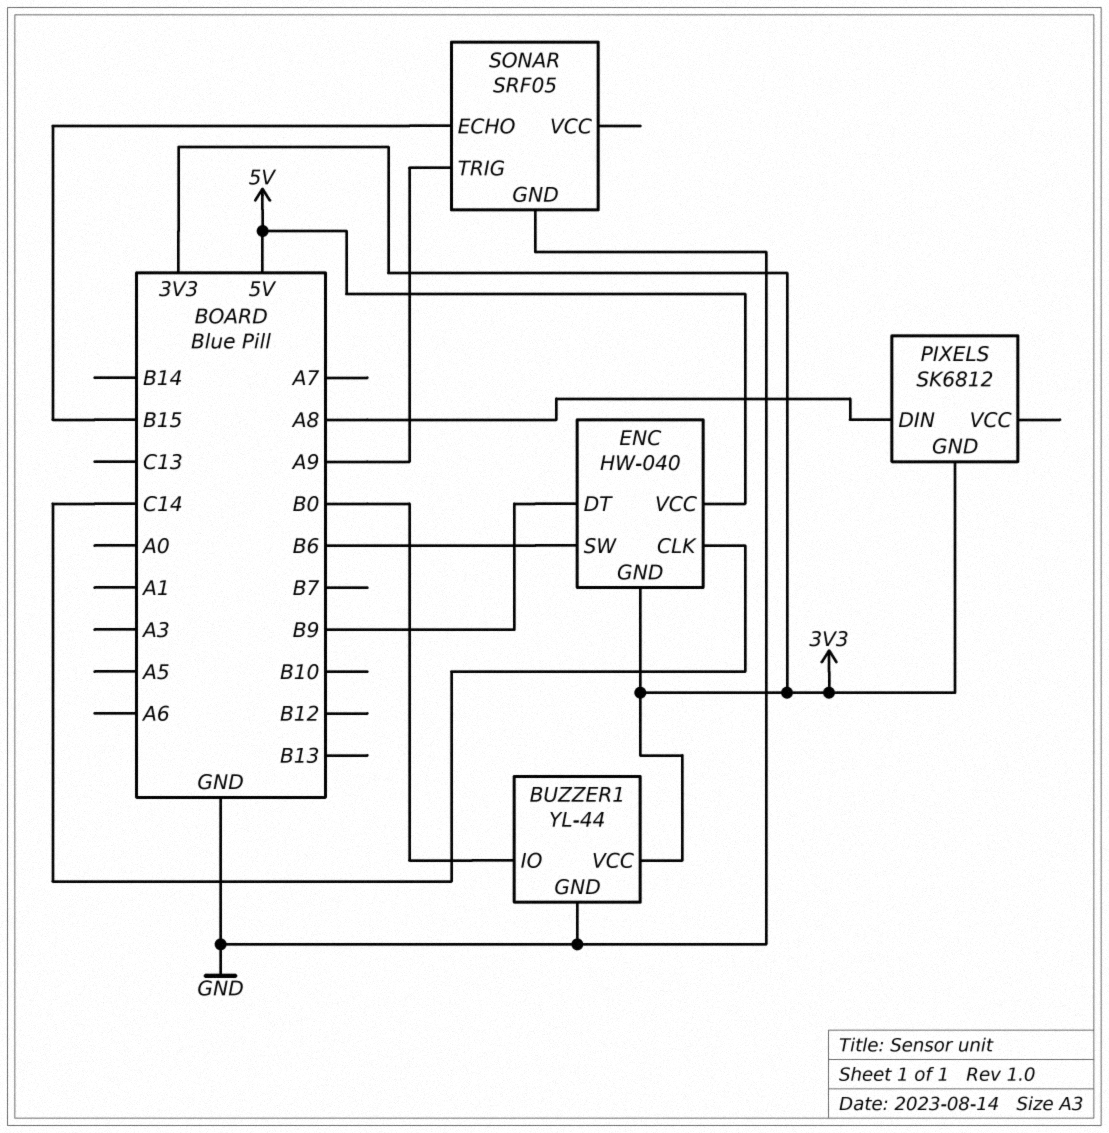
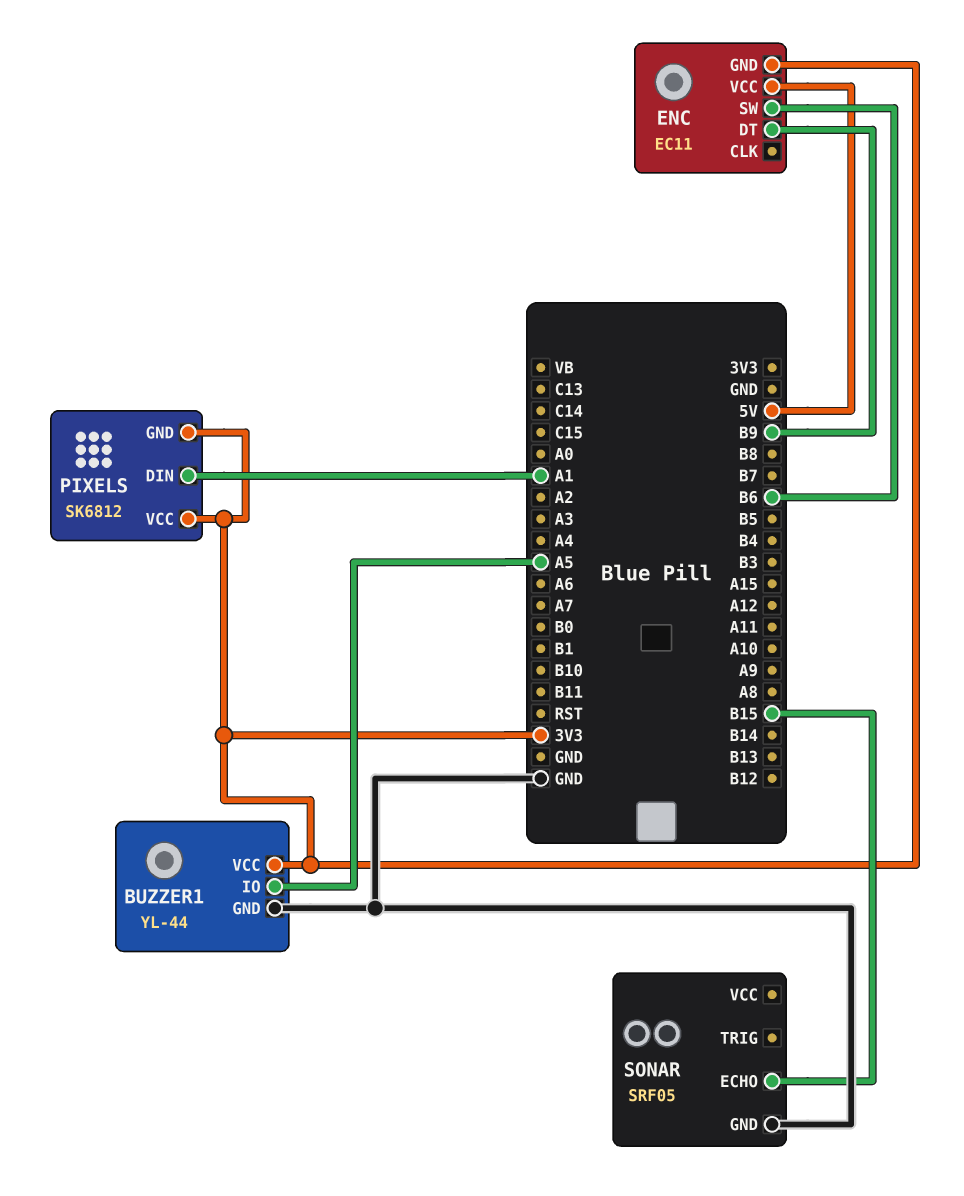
BUZZER1 pin IO: B0 -> A5
ENC: HW-040 -> EC11
ENC pin CLK: C14 -> none
PIXELS pin DIN: A8 -> A1
PIXELS pin VCC: none -> 3V3
SONAR pin TRIG: A9 -> none

